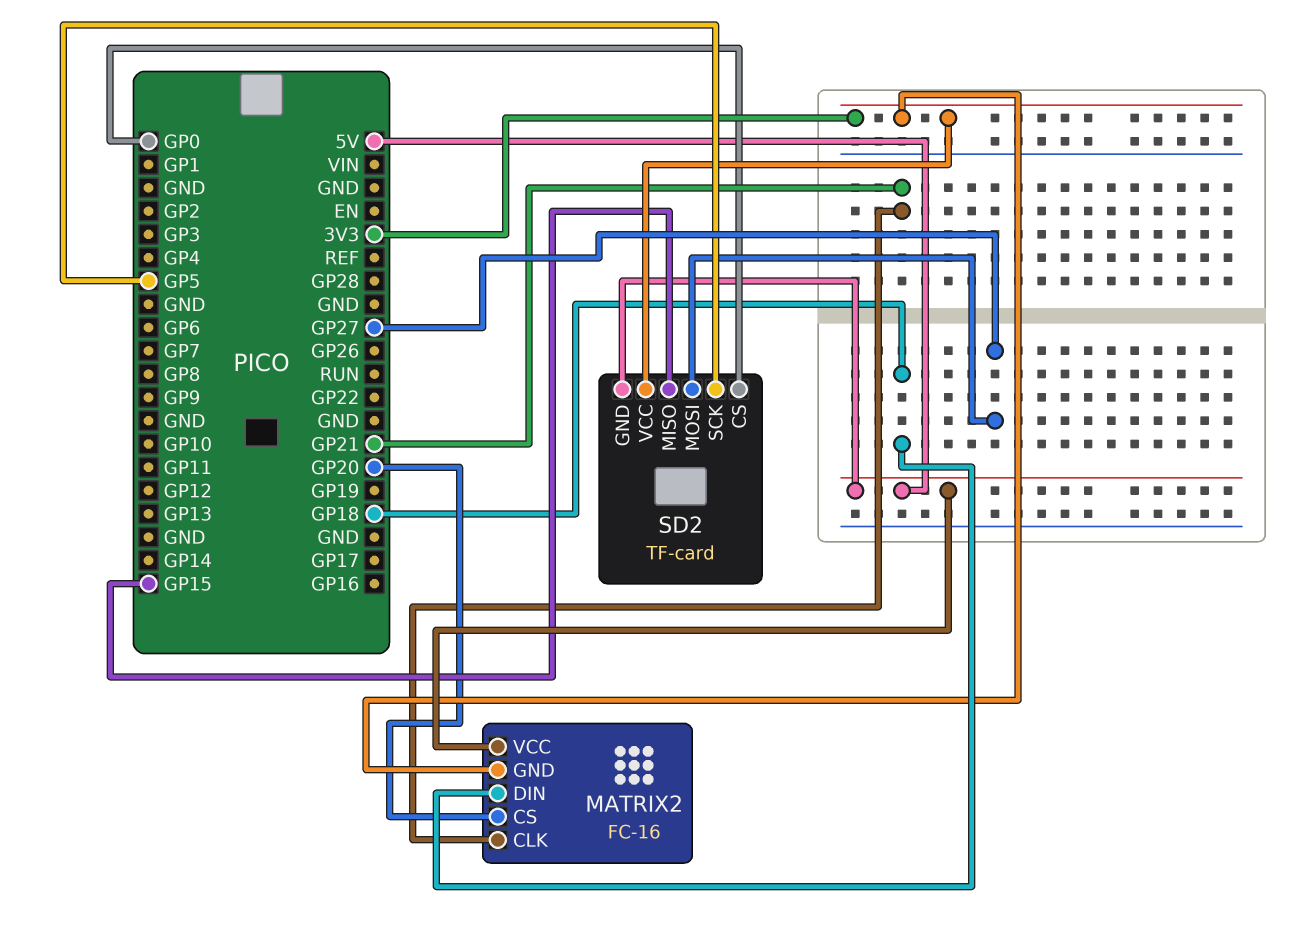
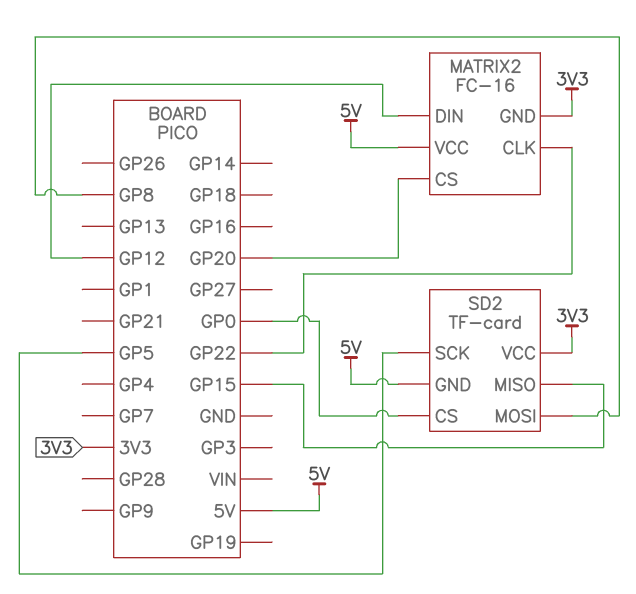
MATRIX2 pin CLK: GP21 -> GP22
MATRIX2 pin DIN: GP18 -> GP12
SD2 pin MOSI: GP27 -> GP8

